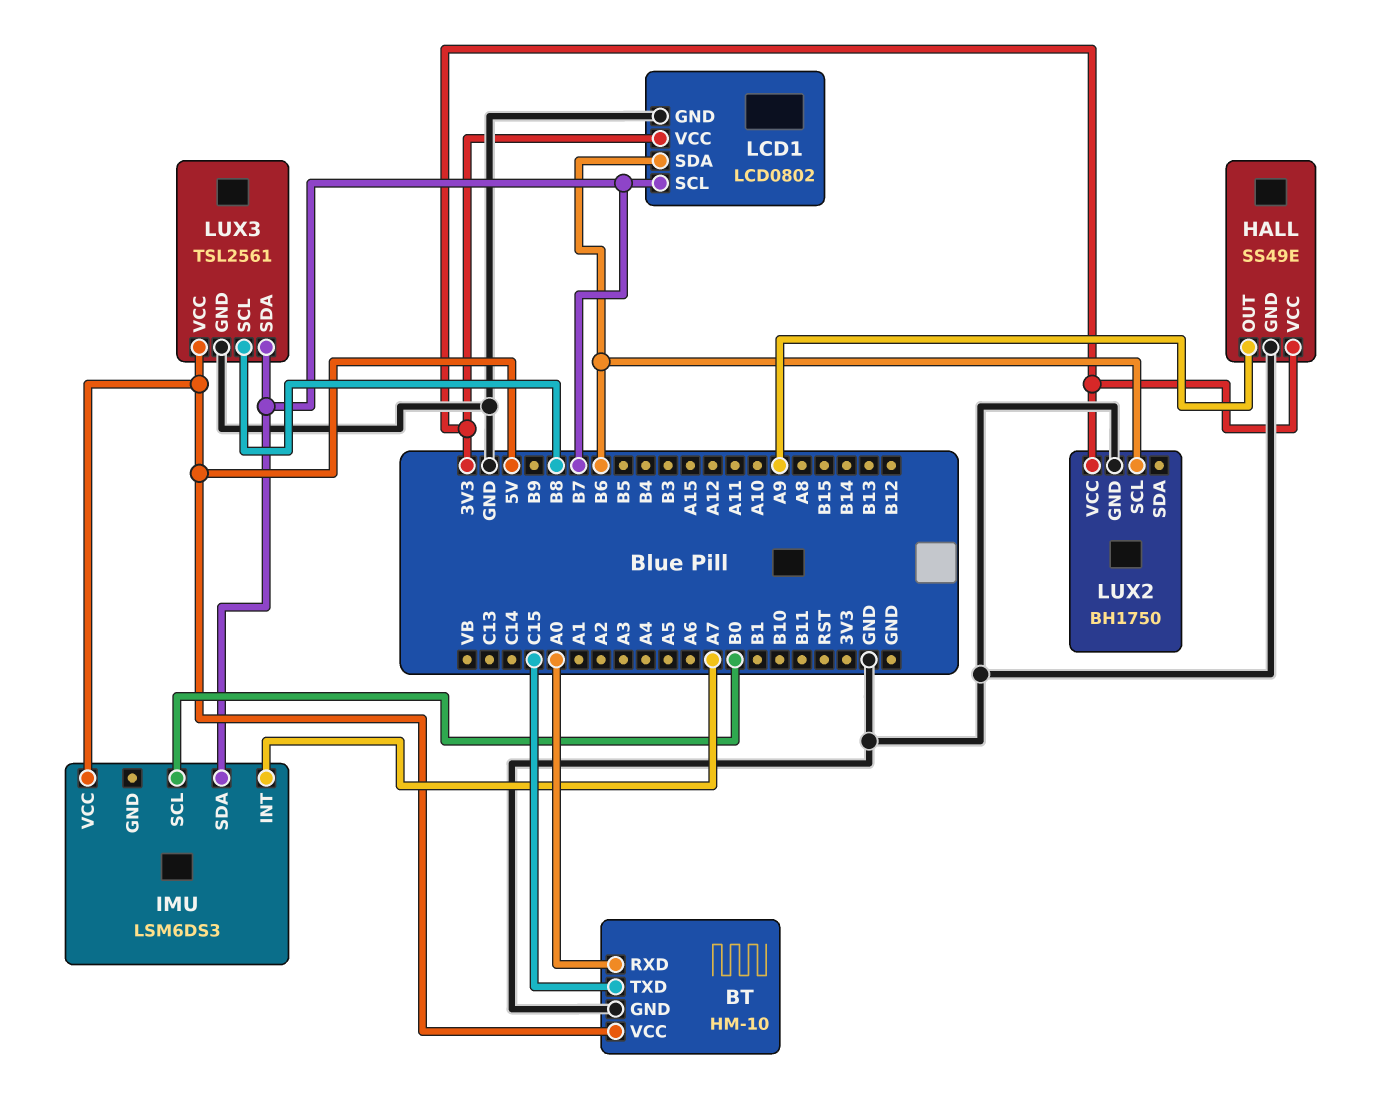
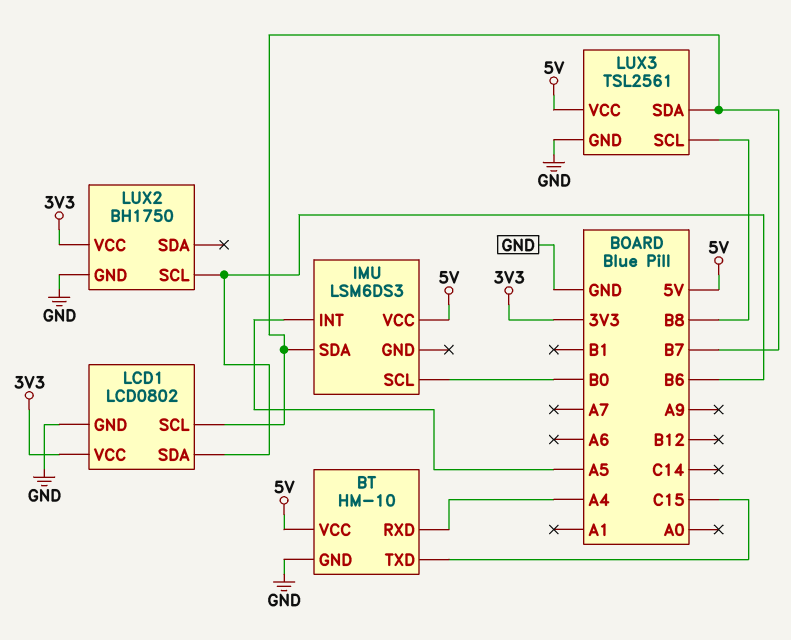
BT pin RXD: A0 -> A4
HALL: SS49E -> none
HALL pin GND: GND -> none
HALL pin OUT: A9 -> none
HALL pin VCC: 3V3 -> none
IMU pin INT: A7 -> A5

